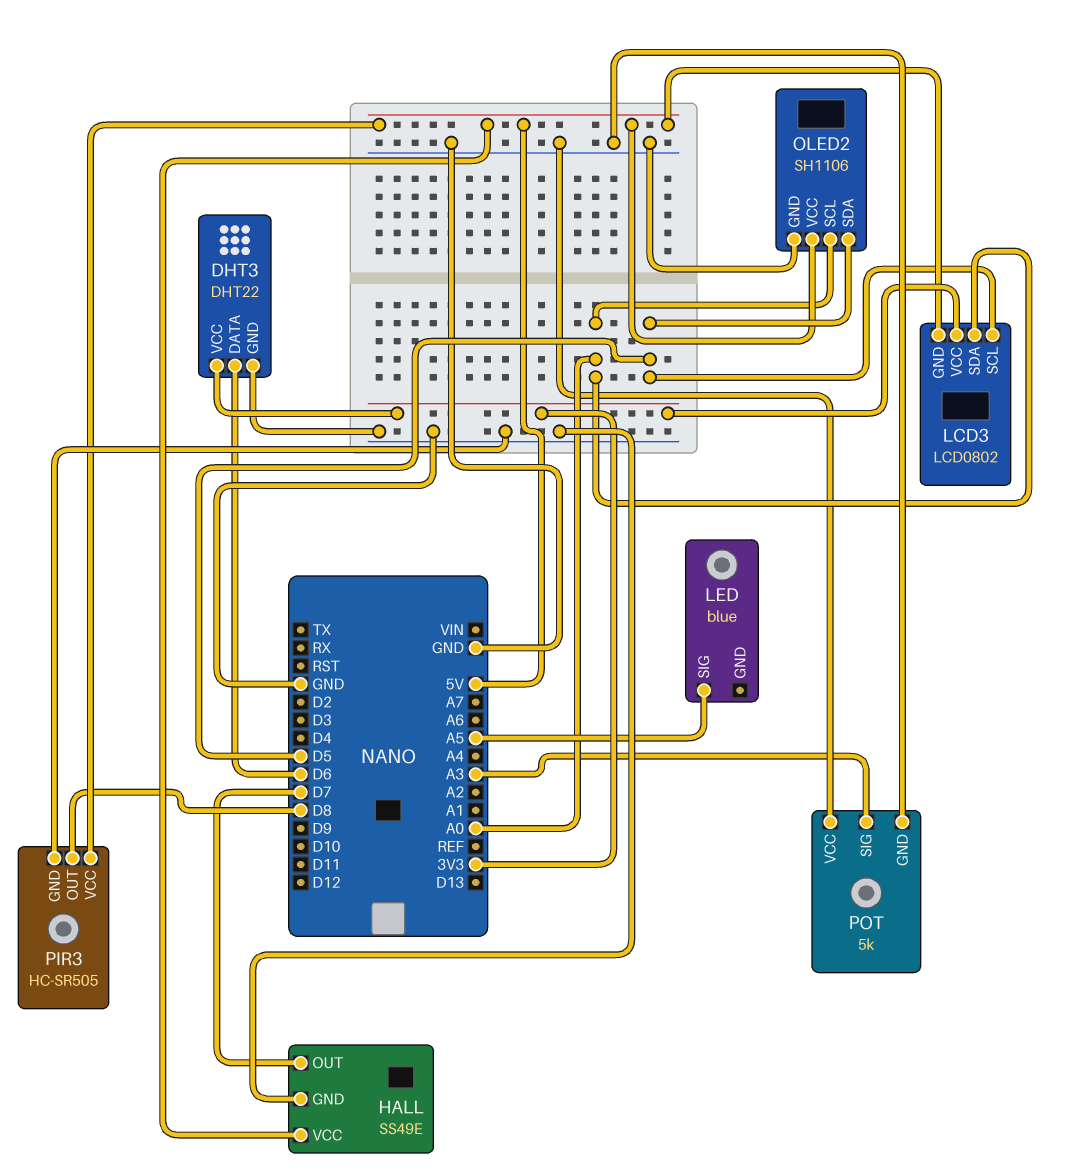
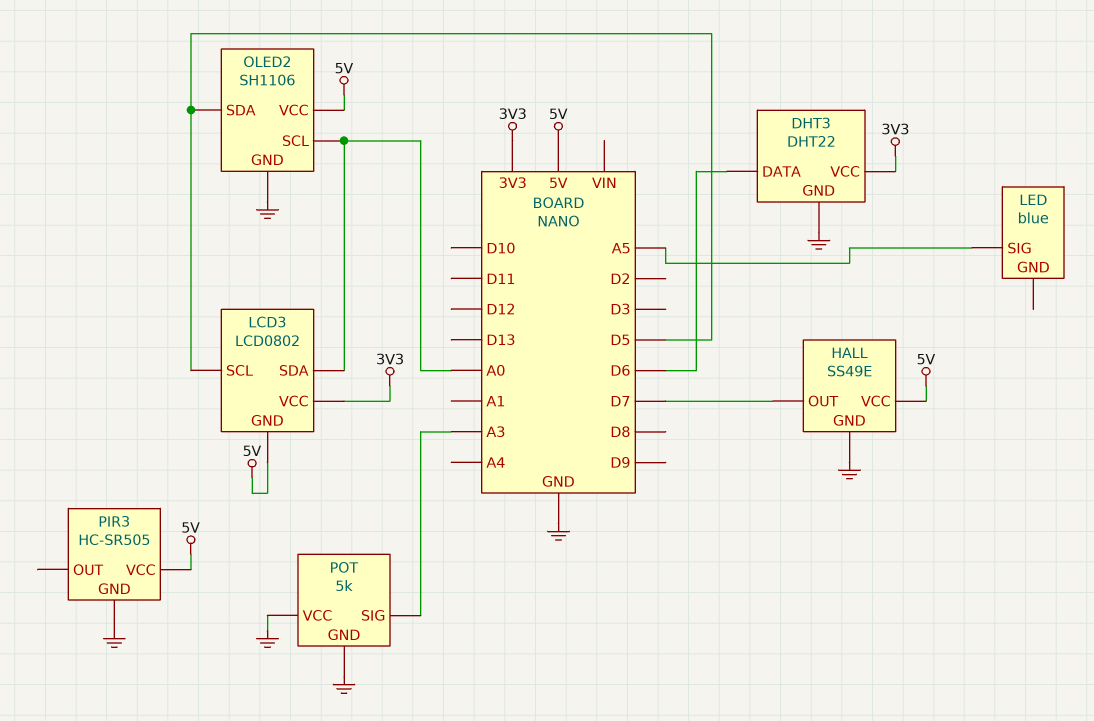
PIR3 pin OUT: D8 -> none

